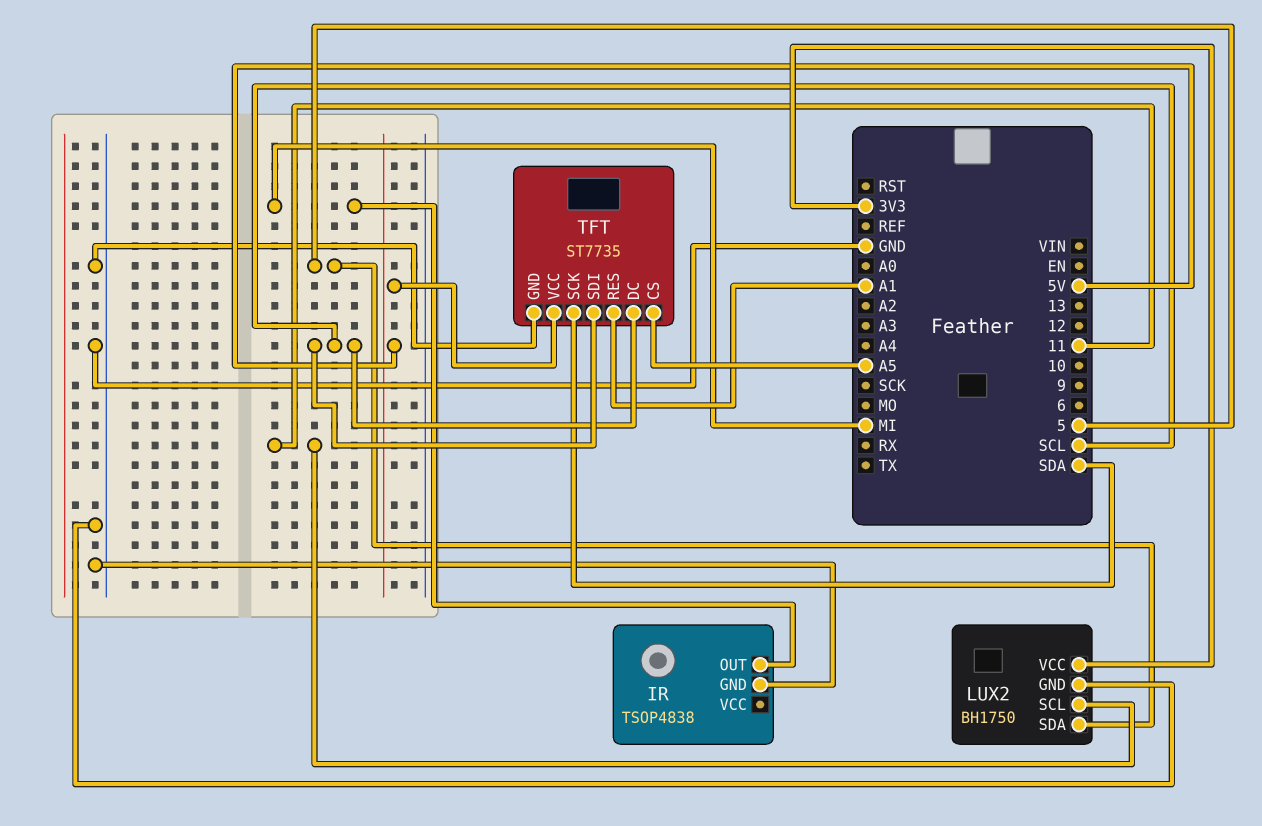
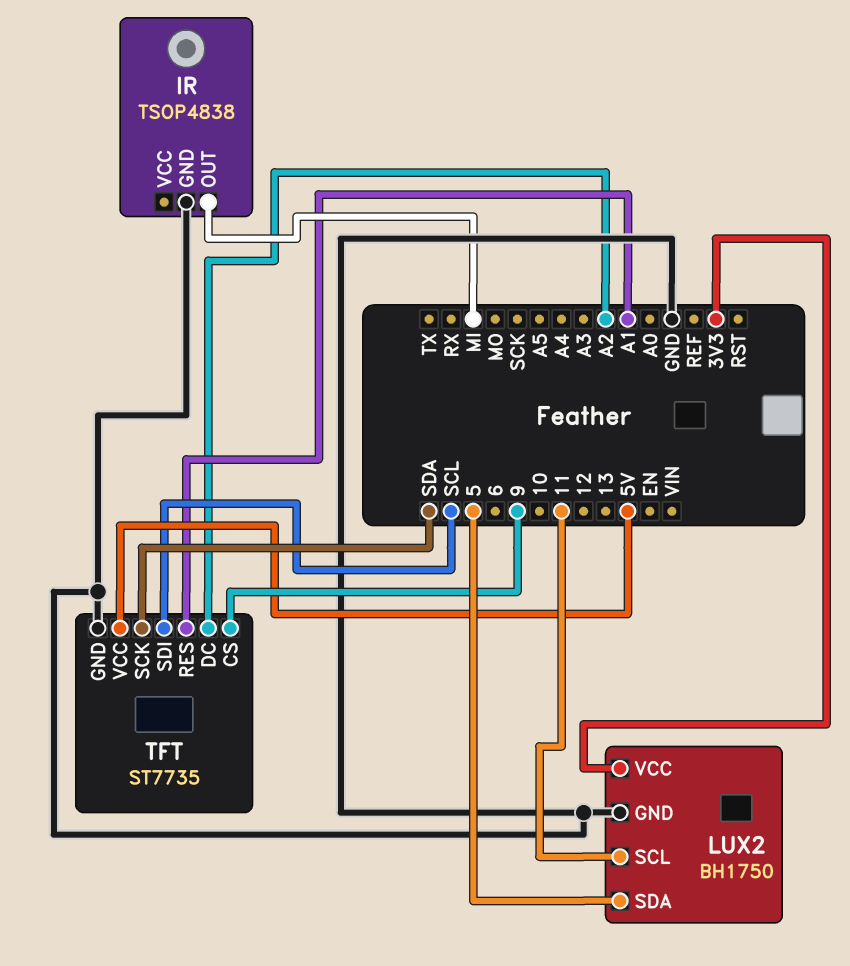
TFT pin CS: A5 -> 9
TFT pin DC: SCL -> A2

